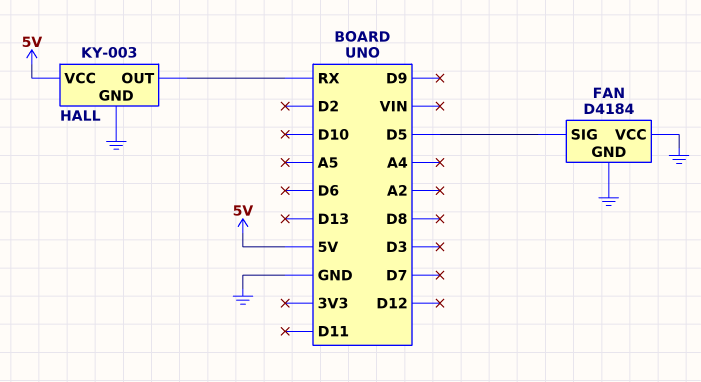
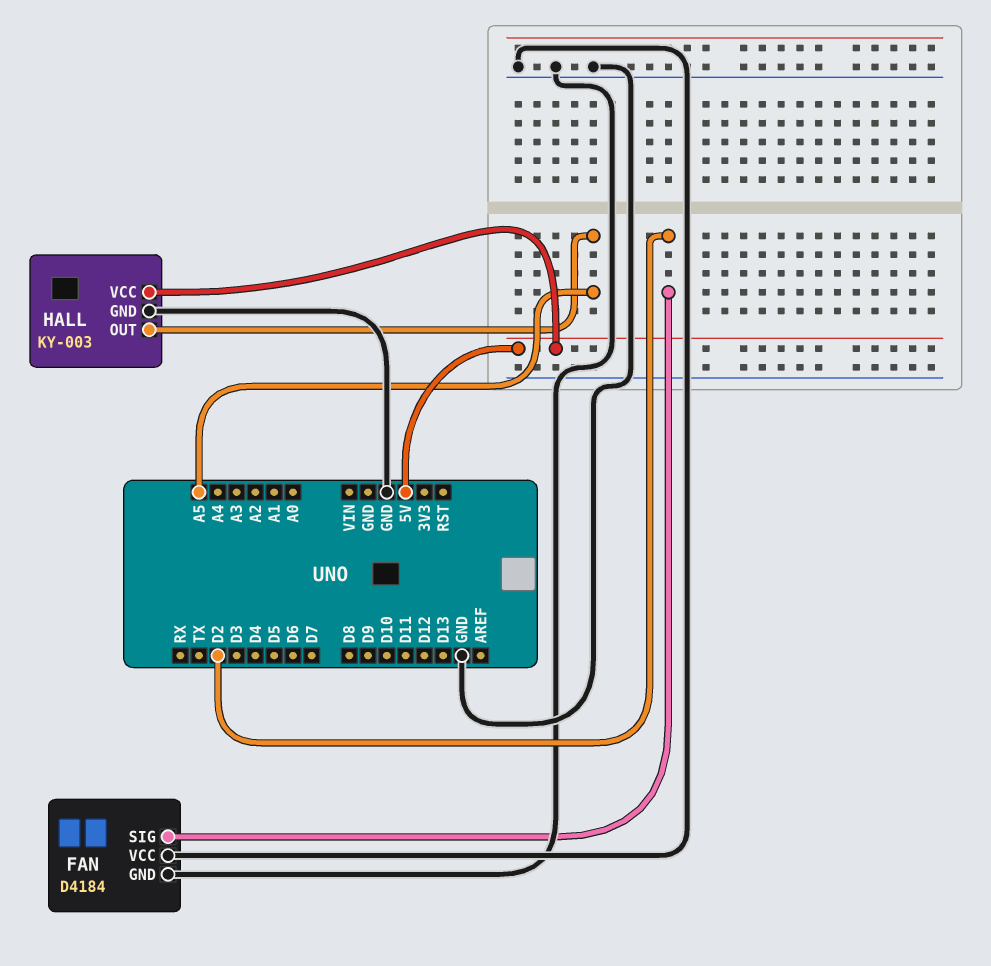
FAN pin SIG: D5 -> D2
HALL pin OUT: RX -> A5

